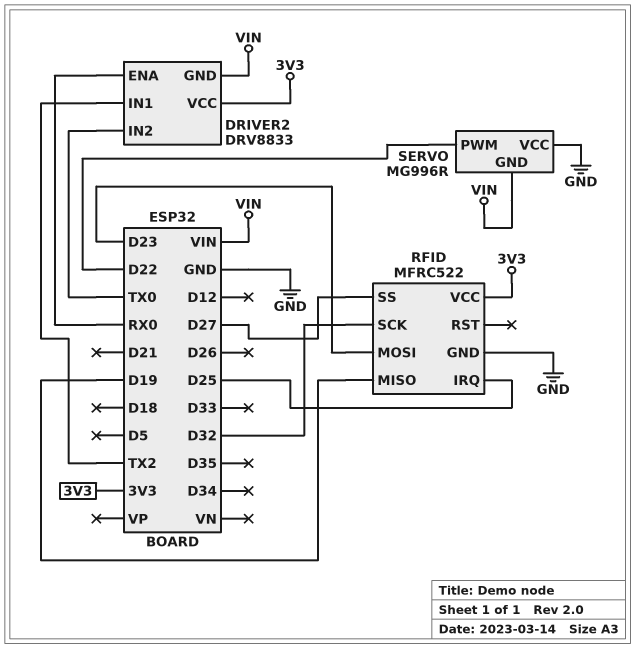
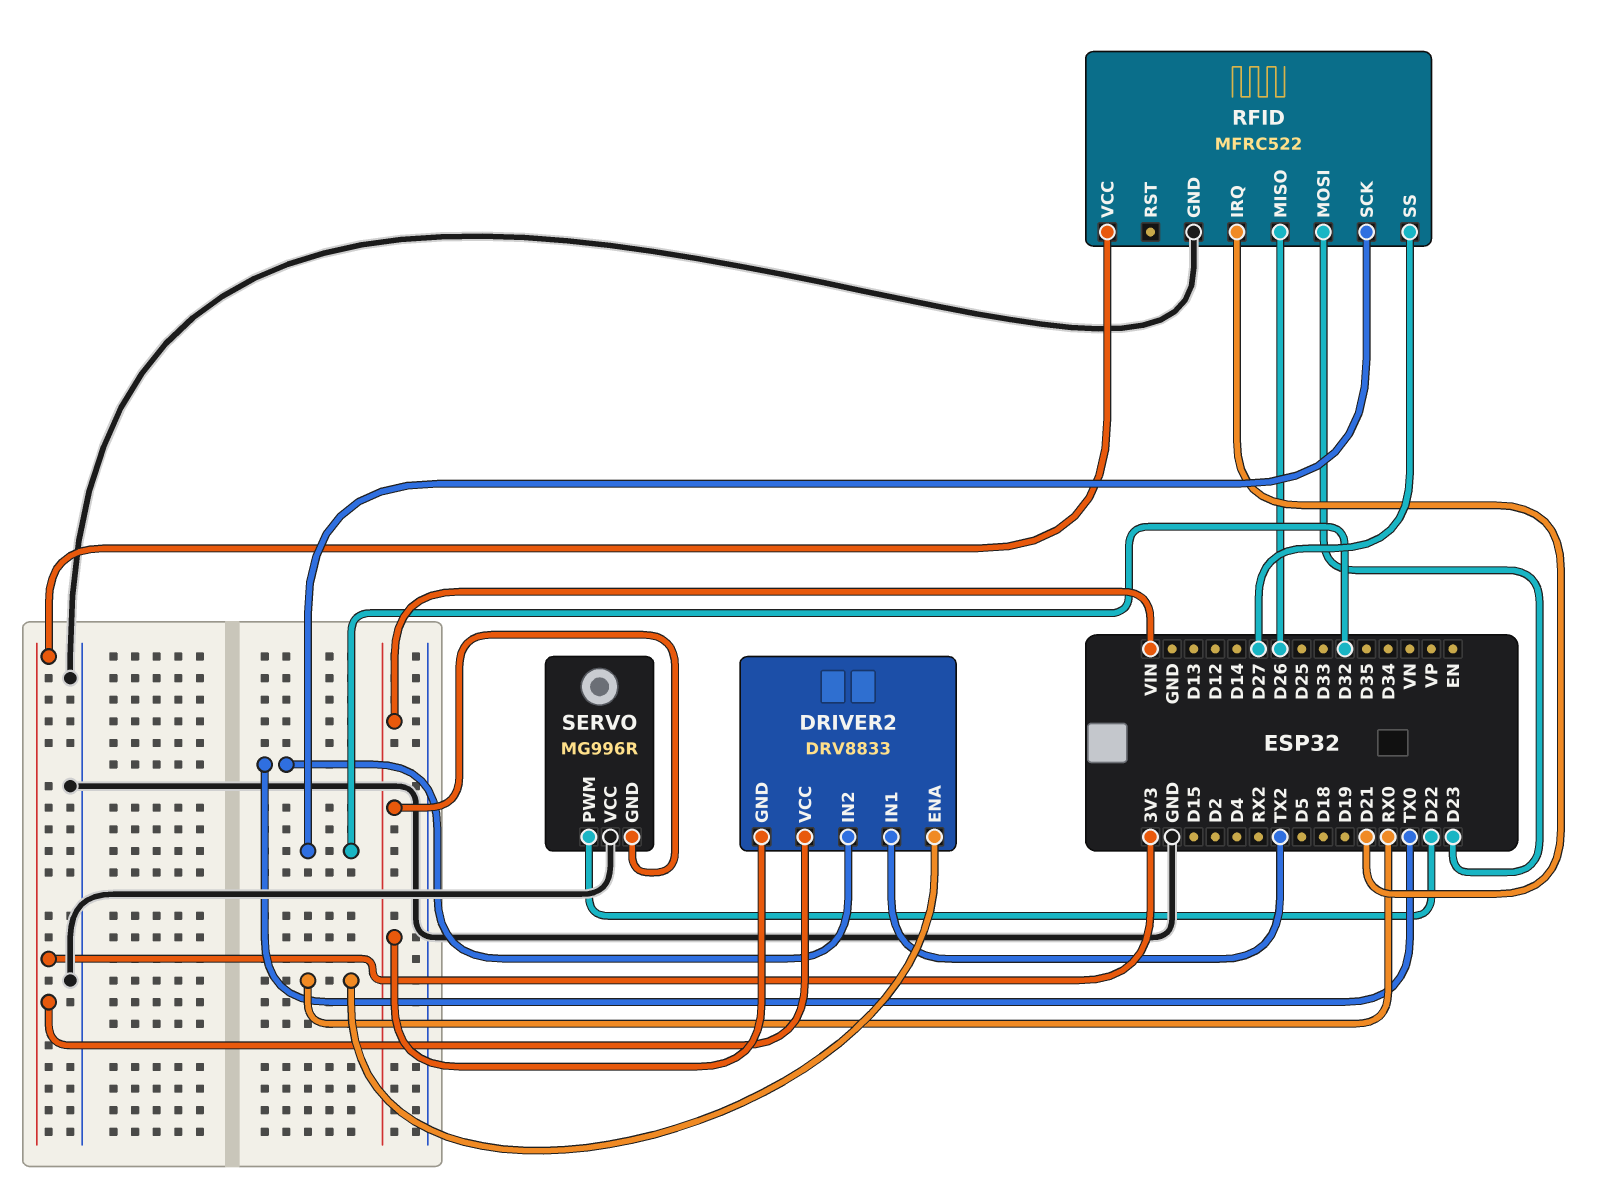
RFID pin IRQ: D25 -> D21
RFID pin MISO: D19 -> D26

